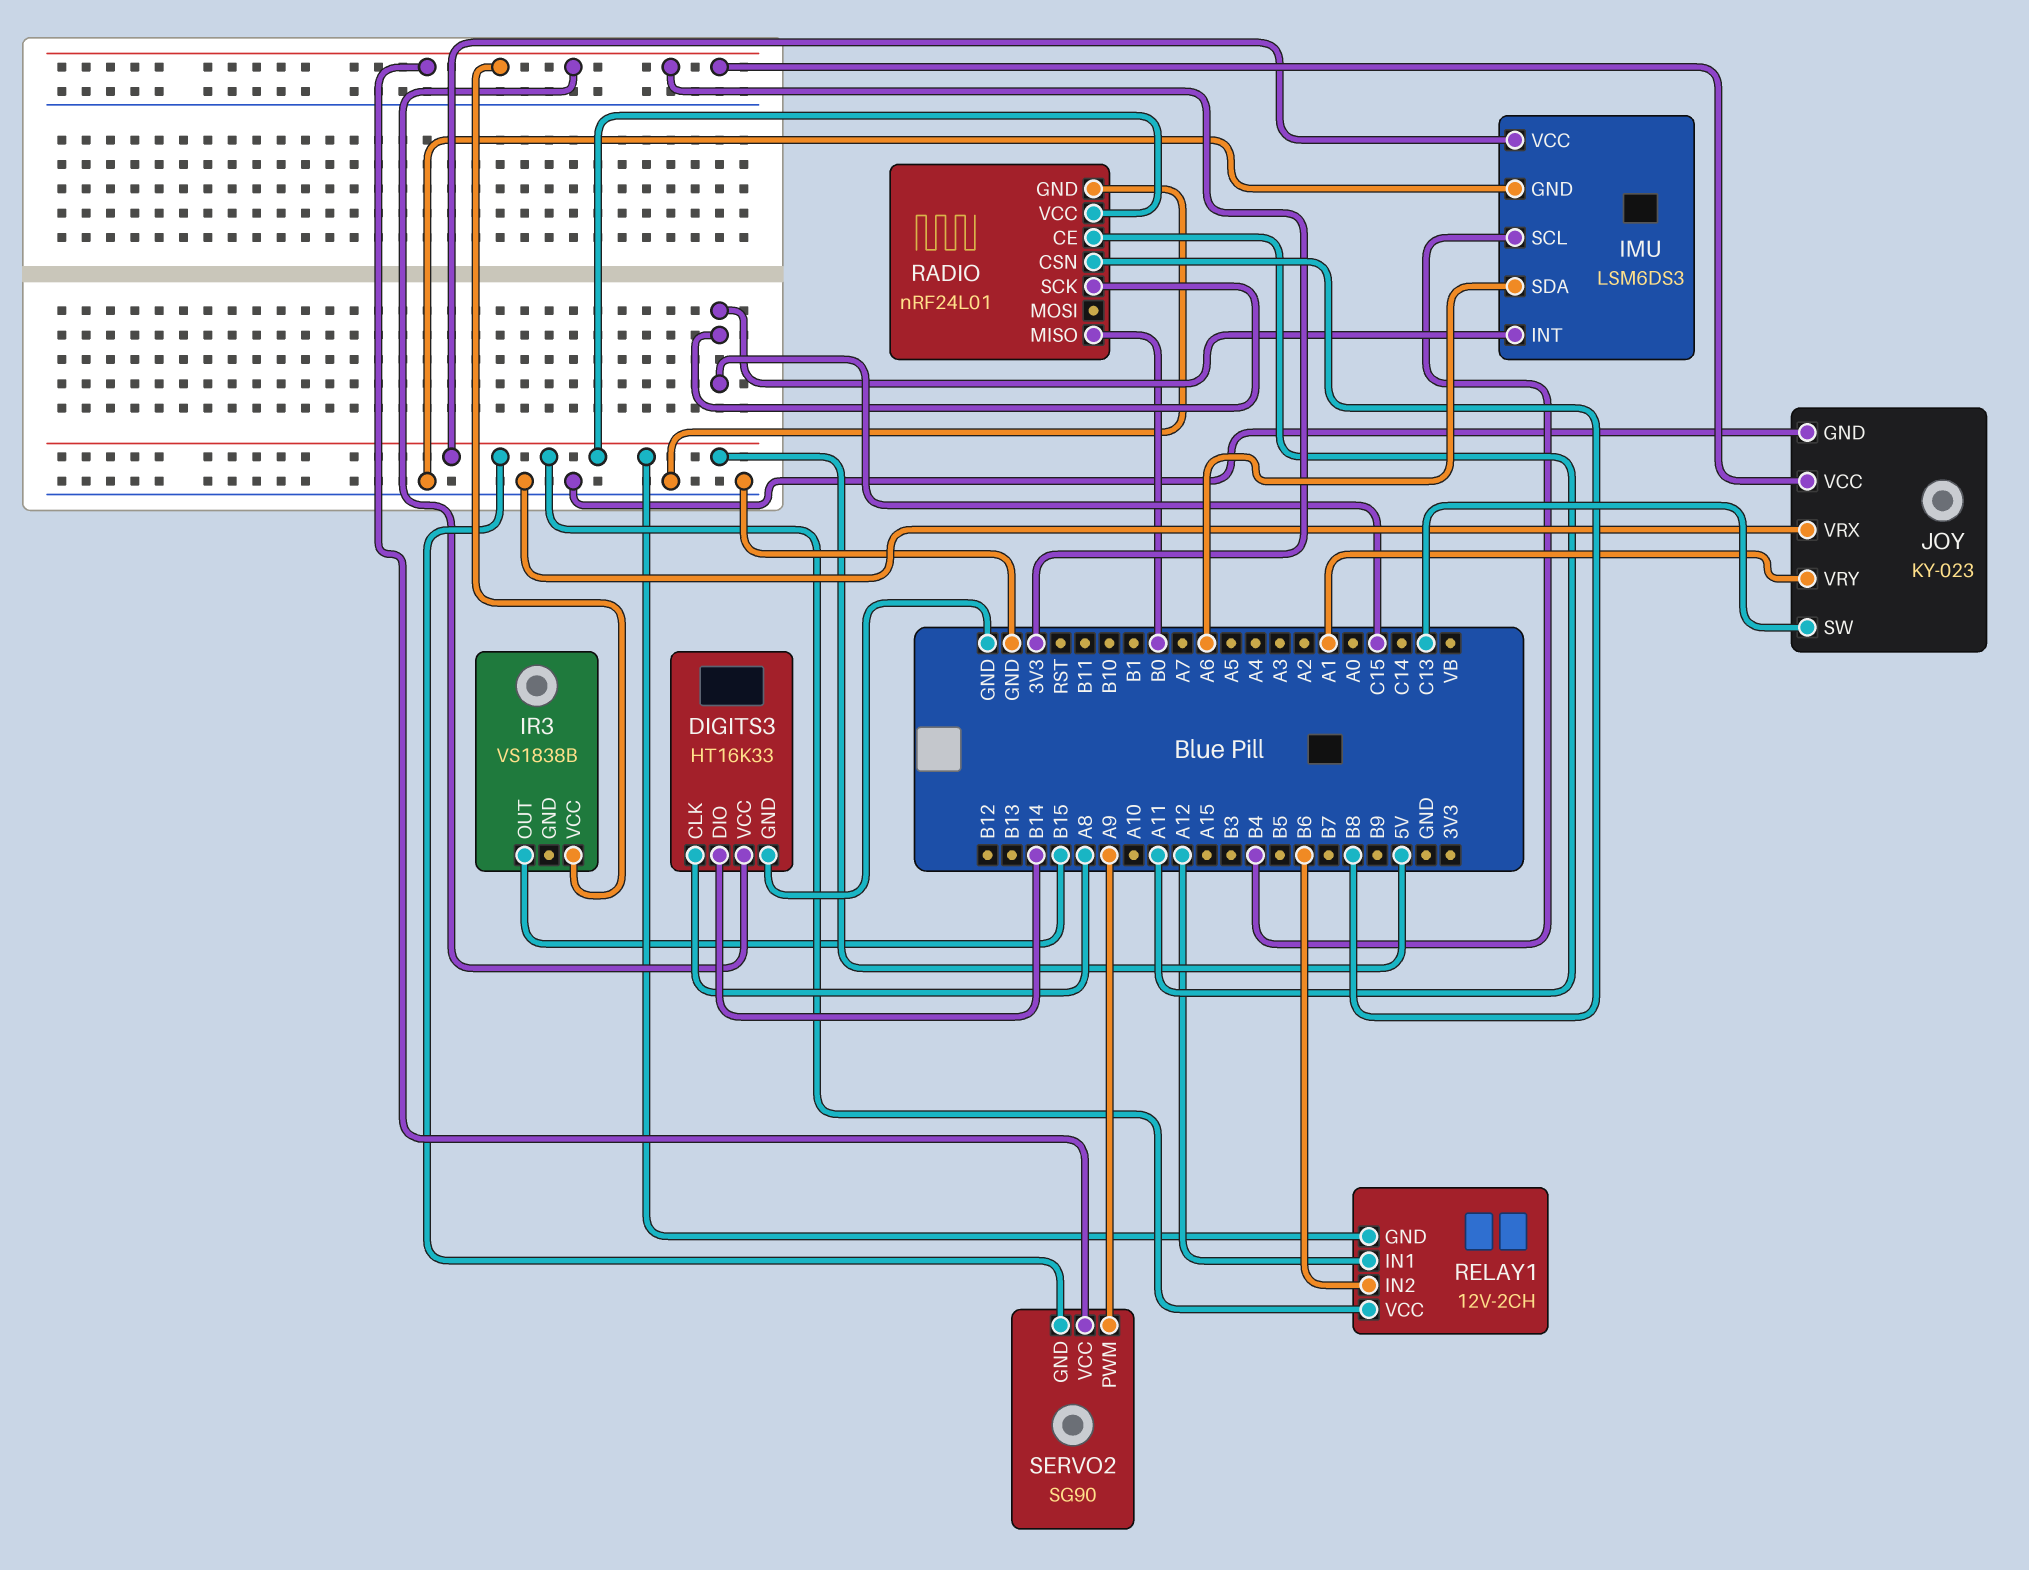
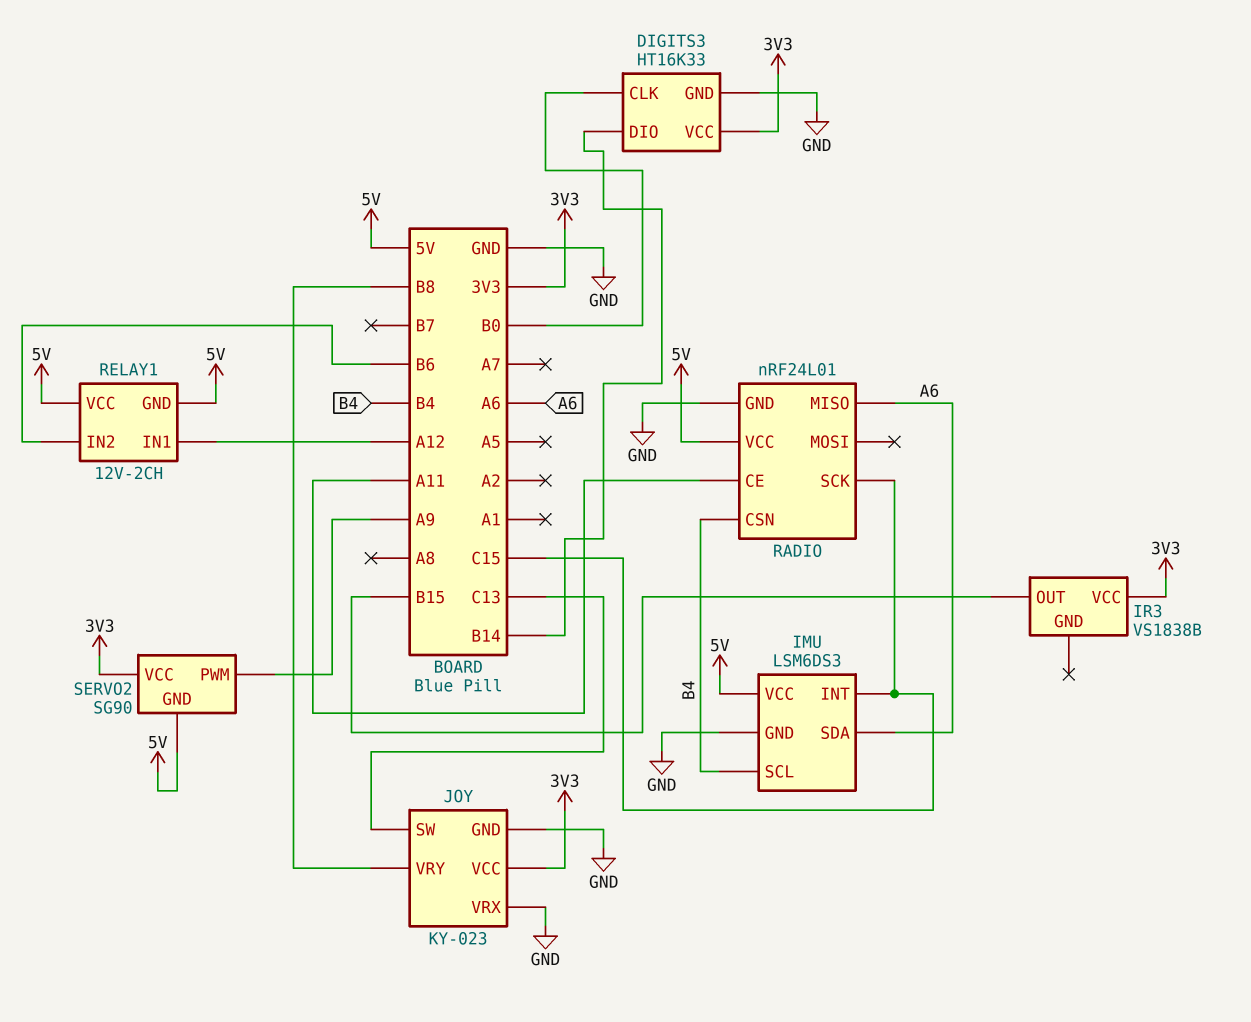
DIGITS3 pin CLK: A8 -> B0
JOY pin VRY: A1 -> B8
RADIO pin CSN: B8 -> B4
RADIO pin MISO: B0 -> A6

